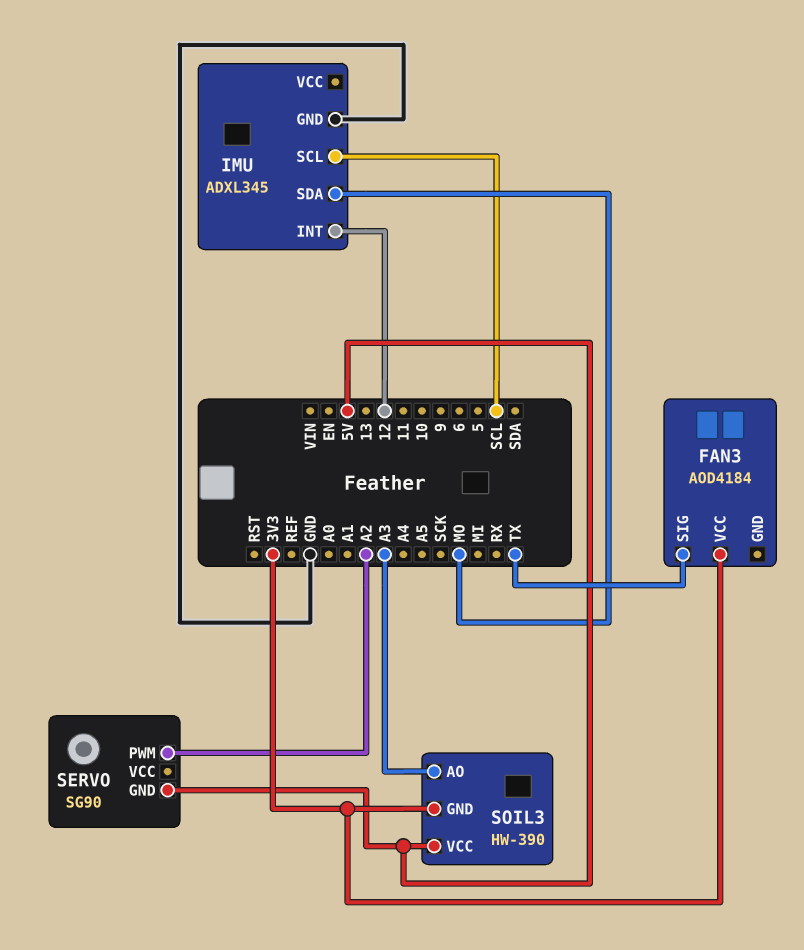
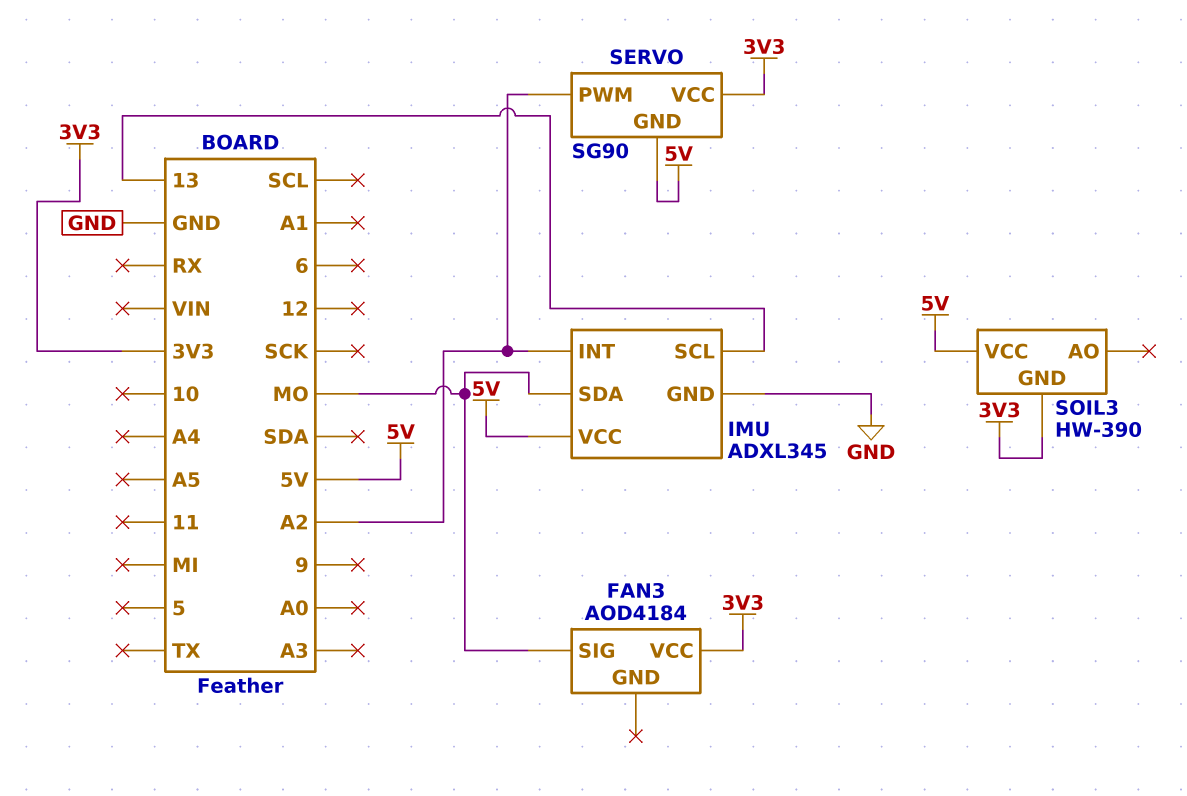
FAN3 pin SIG: TX -> MO
IMU pin INT: 12 -> A2
IMU pin SCL: SCL -> 13
IMU pin VCC: none -> 5V
SERVO pin VCC: none -> 3V3
SOIL3 pin AO: A3 -> none

